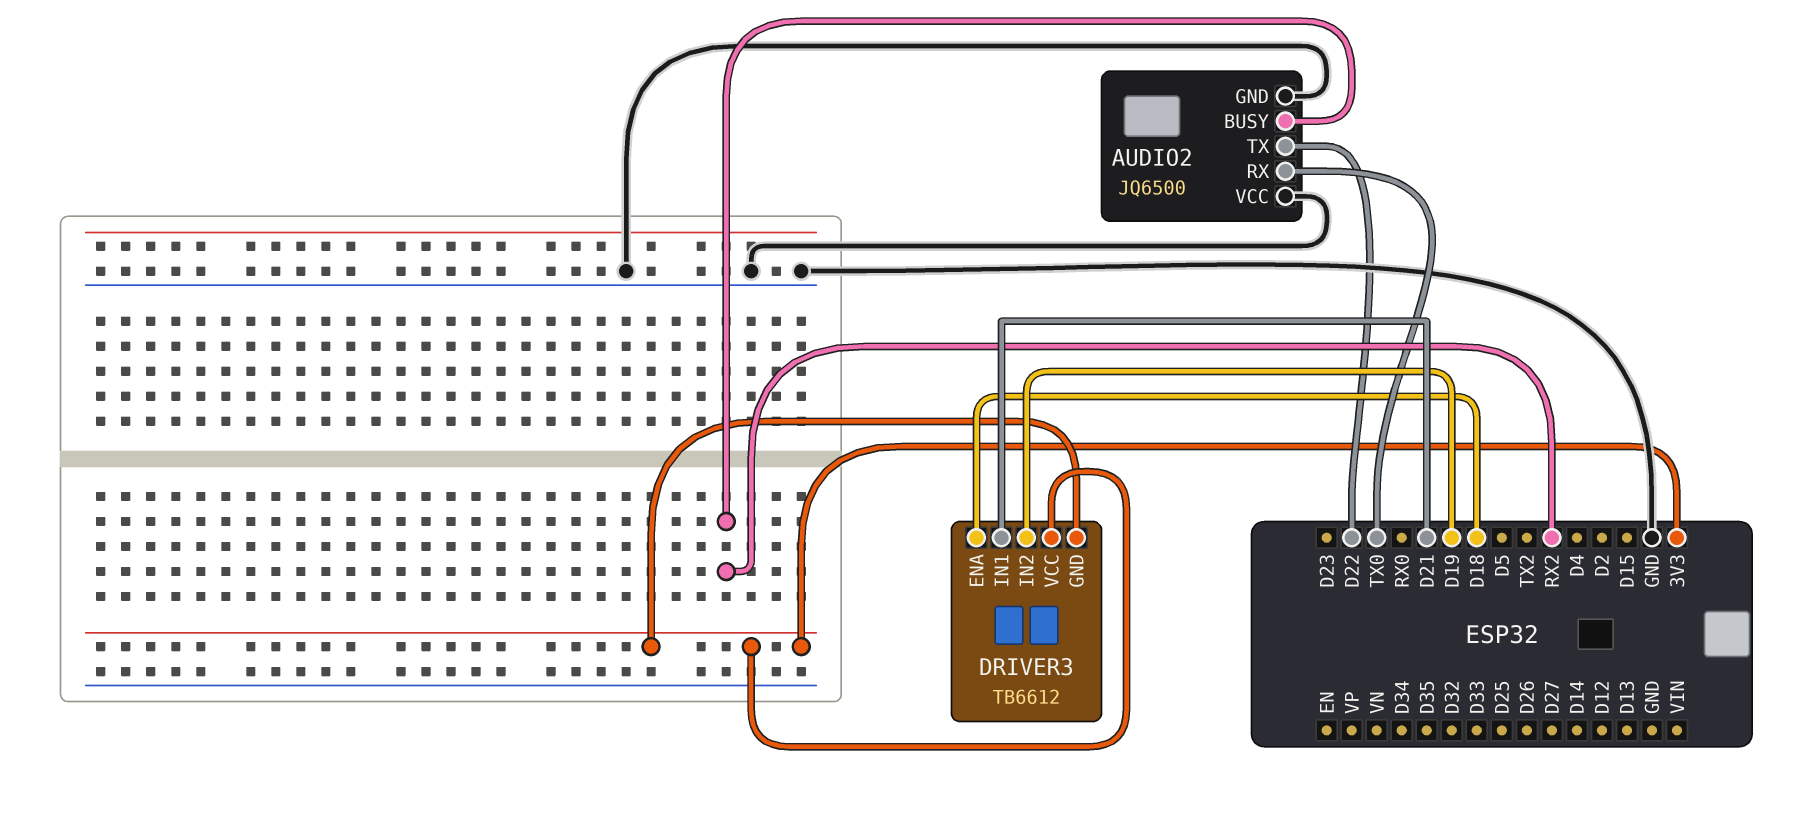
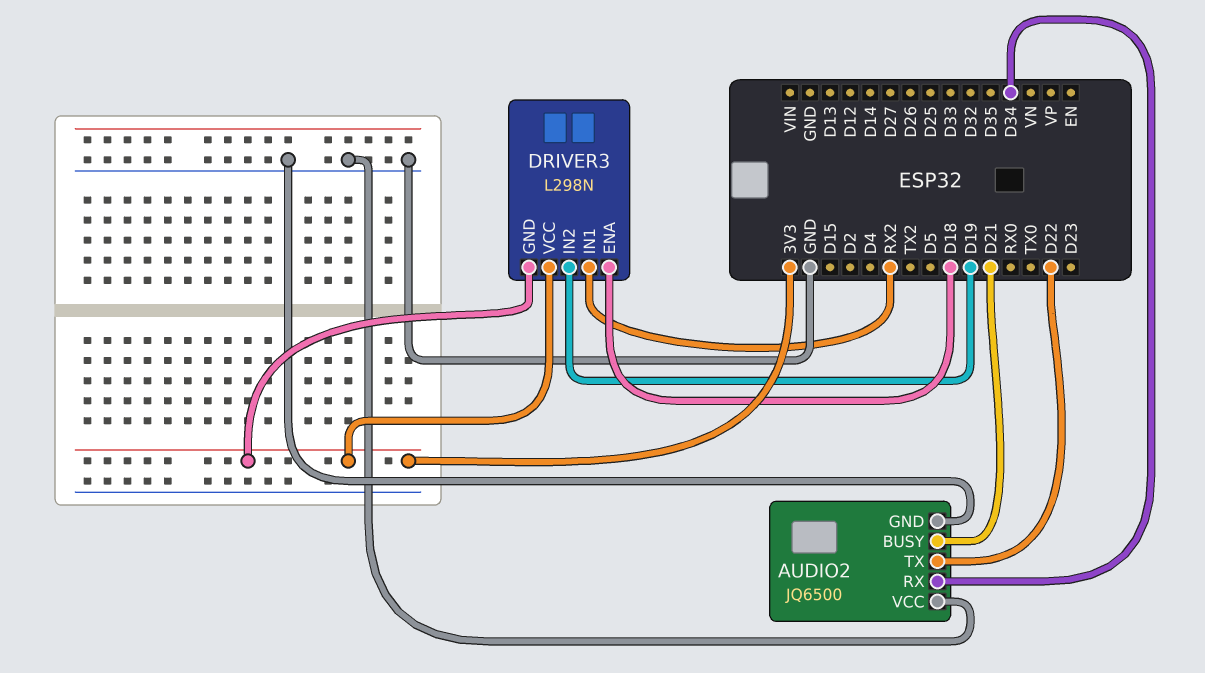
AUDIO2 pin BUSY: RX2 -> D21
AUDIO2 pin RX: TX0 -> D34
DRIVER3: TB6612 -> L298N
DRIVER3 pin IN1: D21 -> RX2

